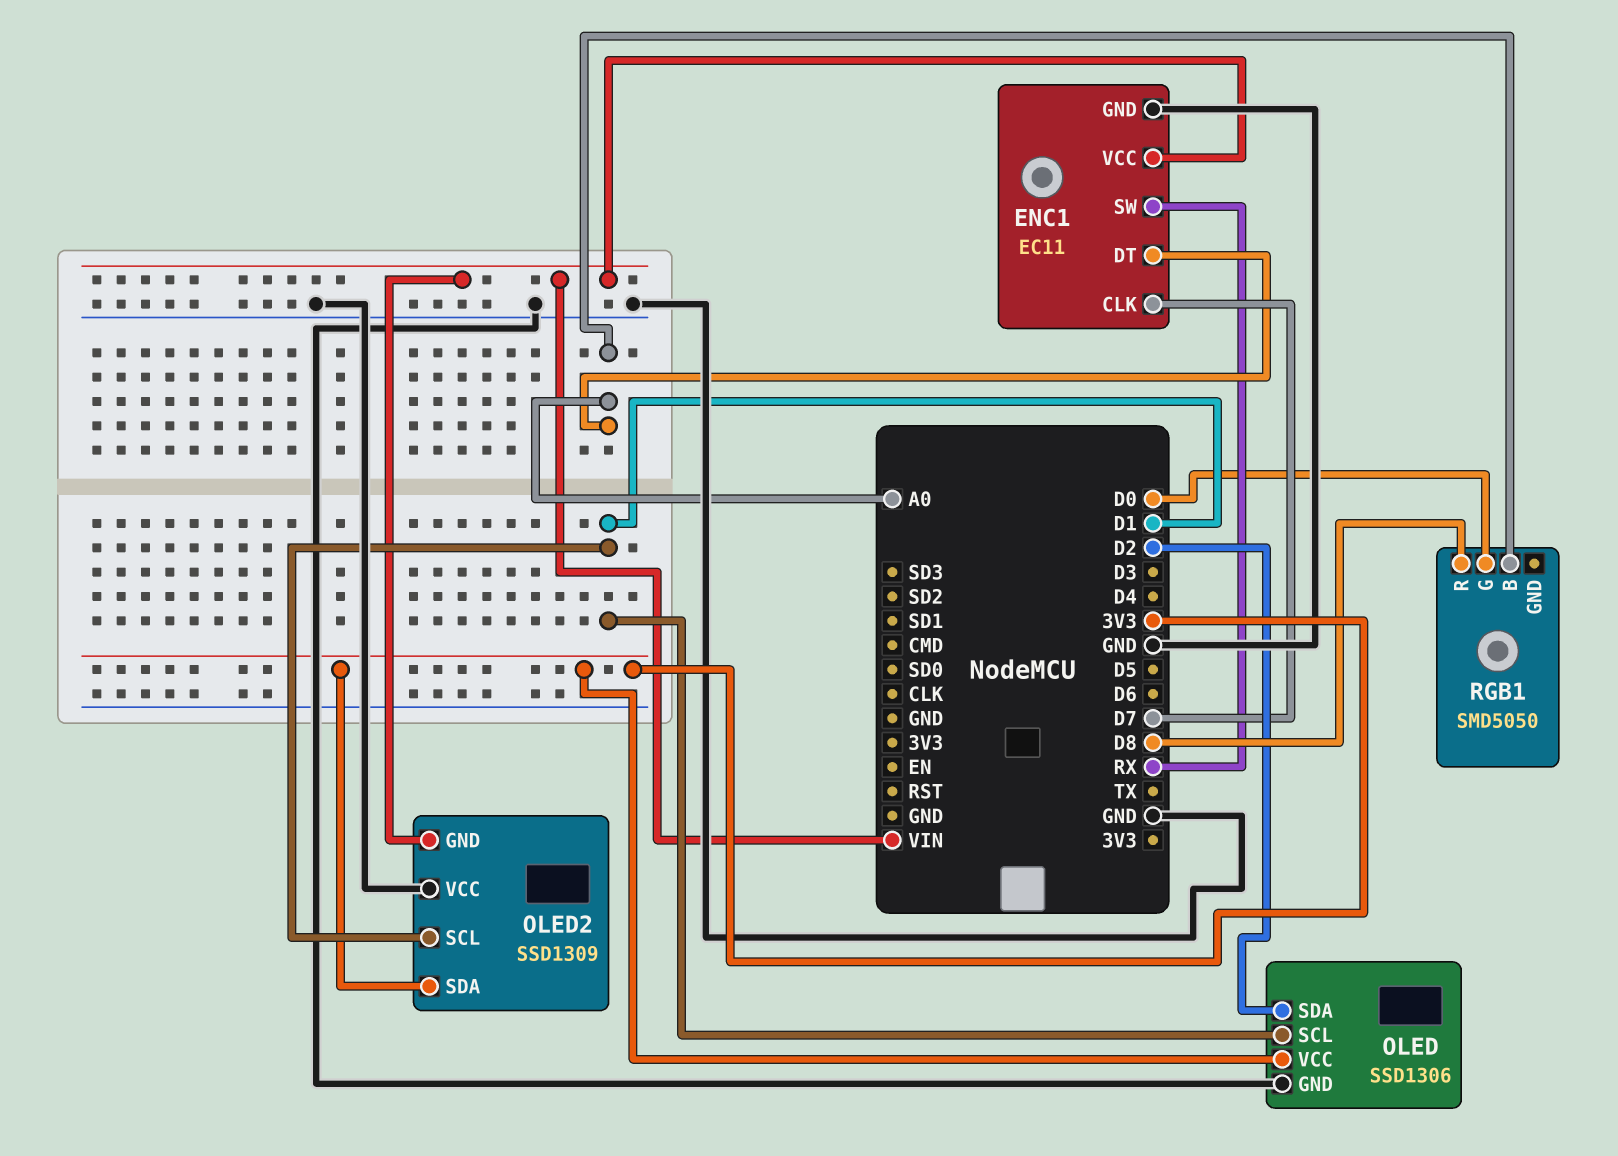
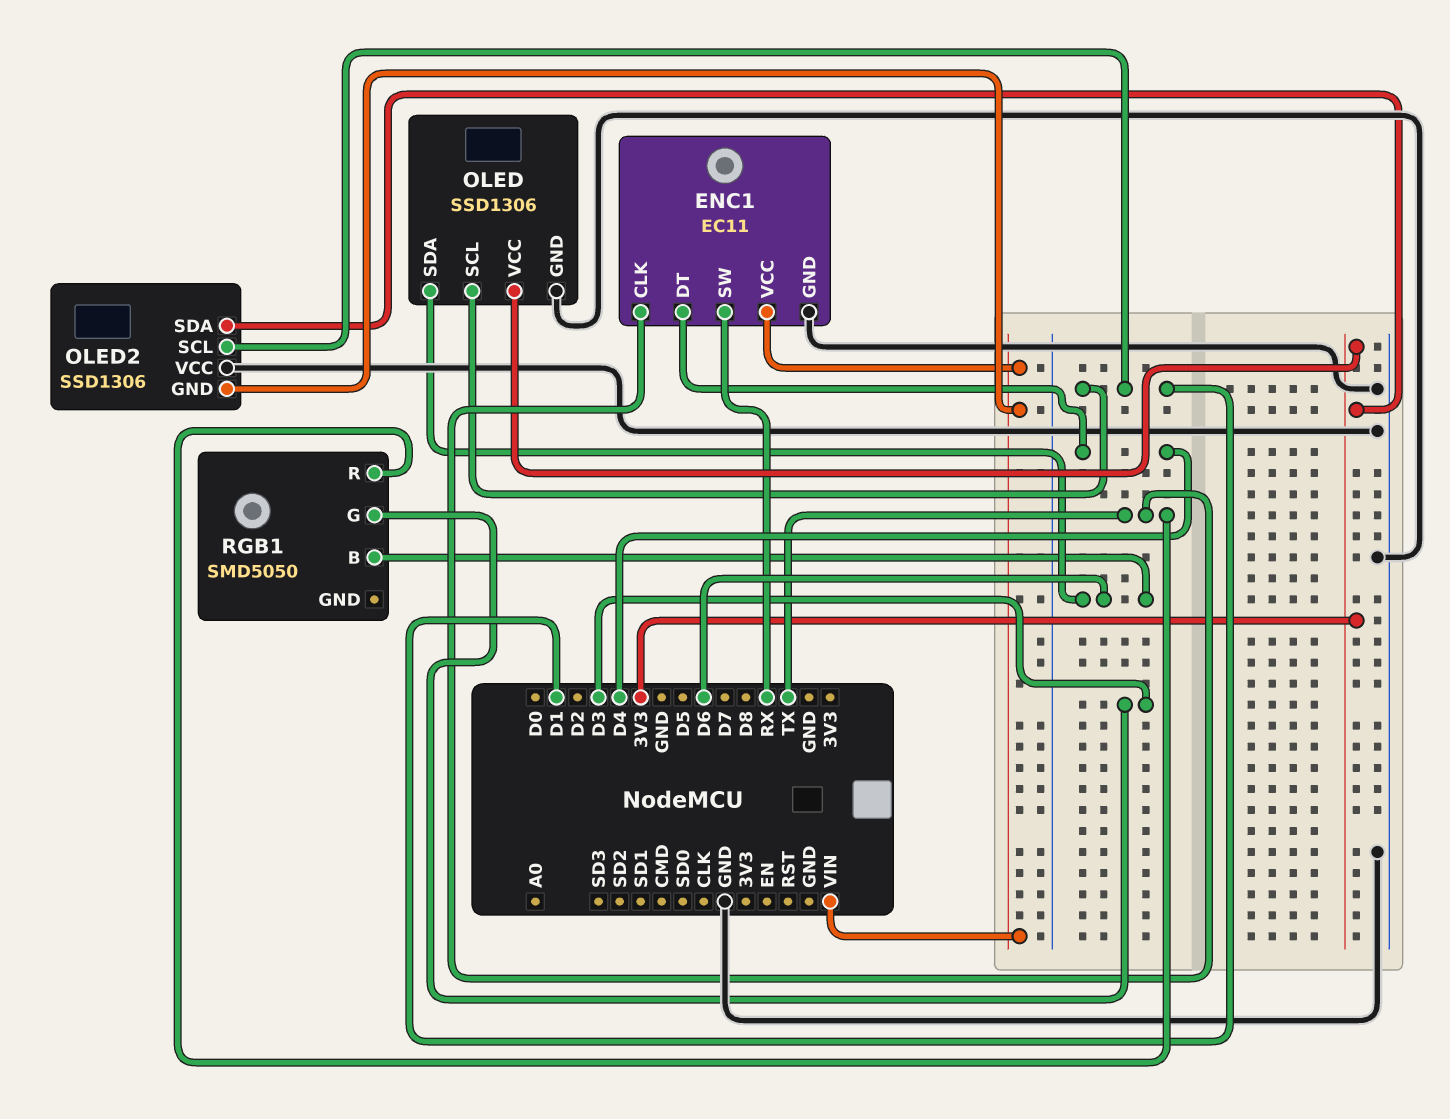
ENC1 pin CLK: D7 -> TX
ENC1 pin DT: A0 -> D4
OLED pin SDA: D2 -> D6
OLED2: SSD1309 -> SSD1306
RGB1 pin B: A0 -> D6
RGB1 pin G: D0 -> D3
RGB1 pin R: D8 -> TX

